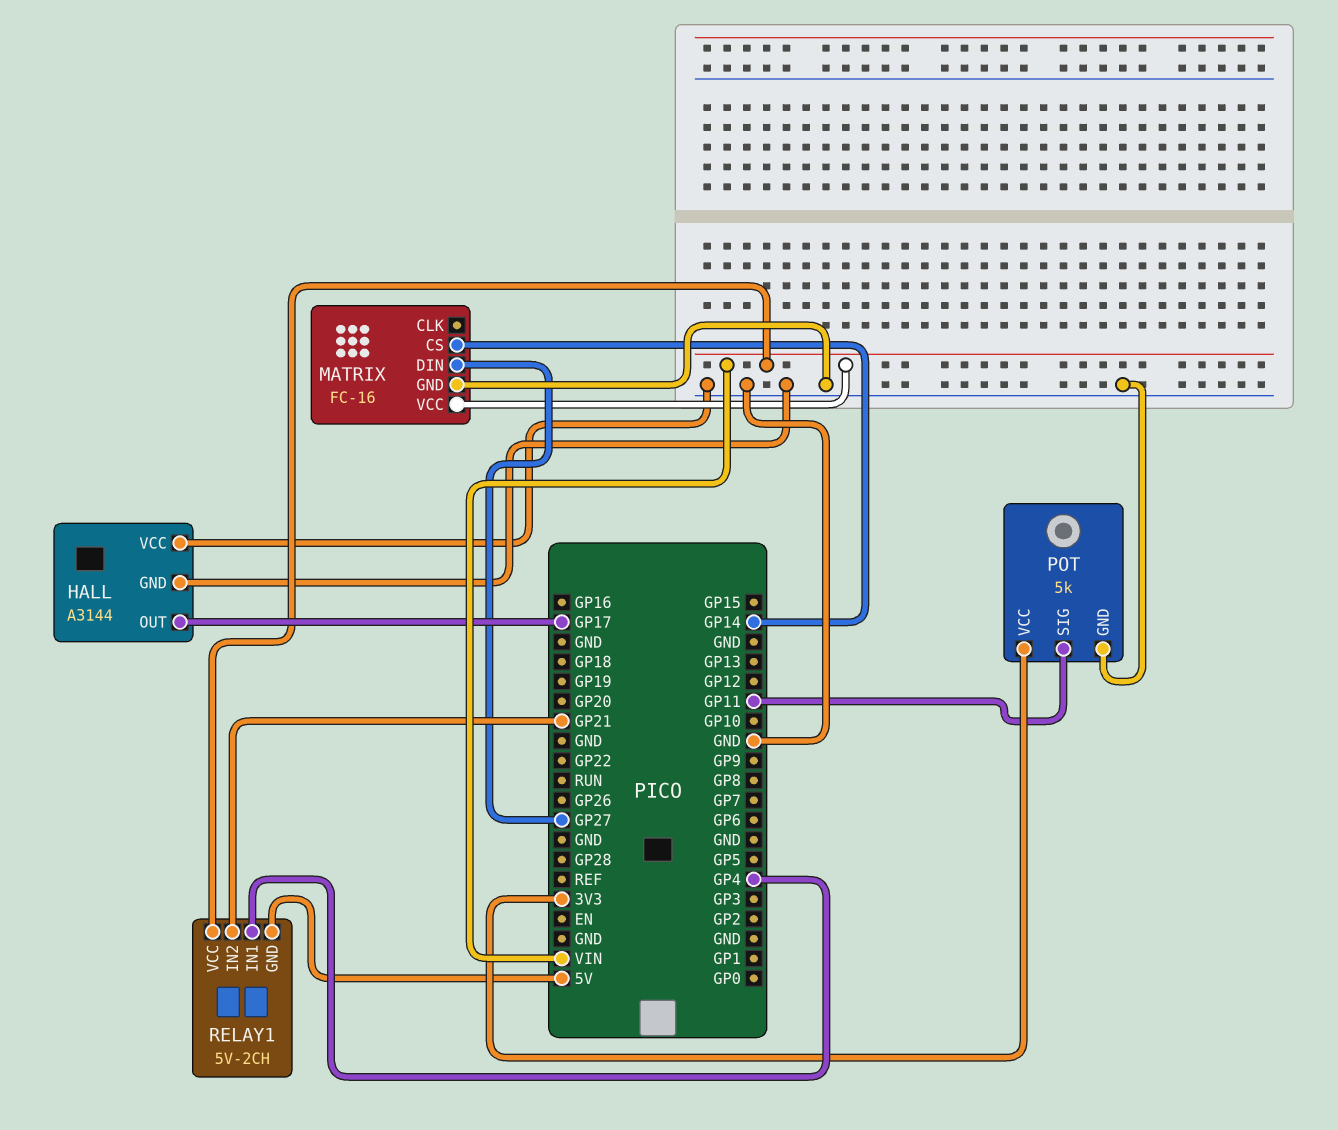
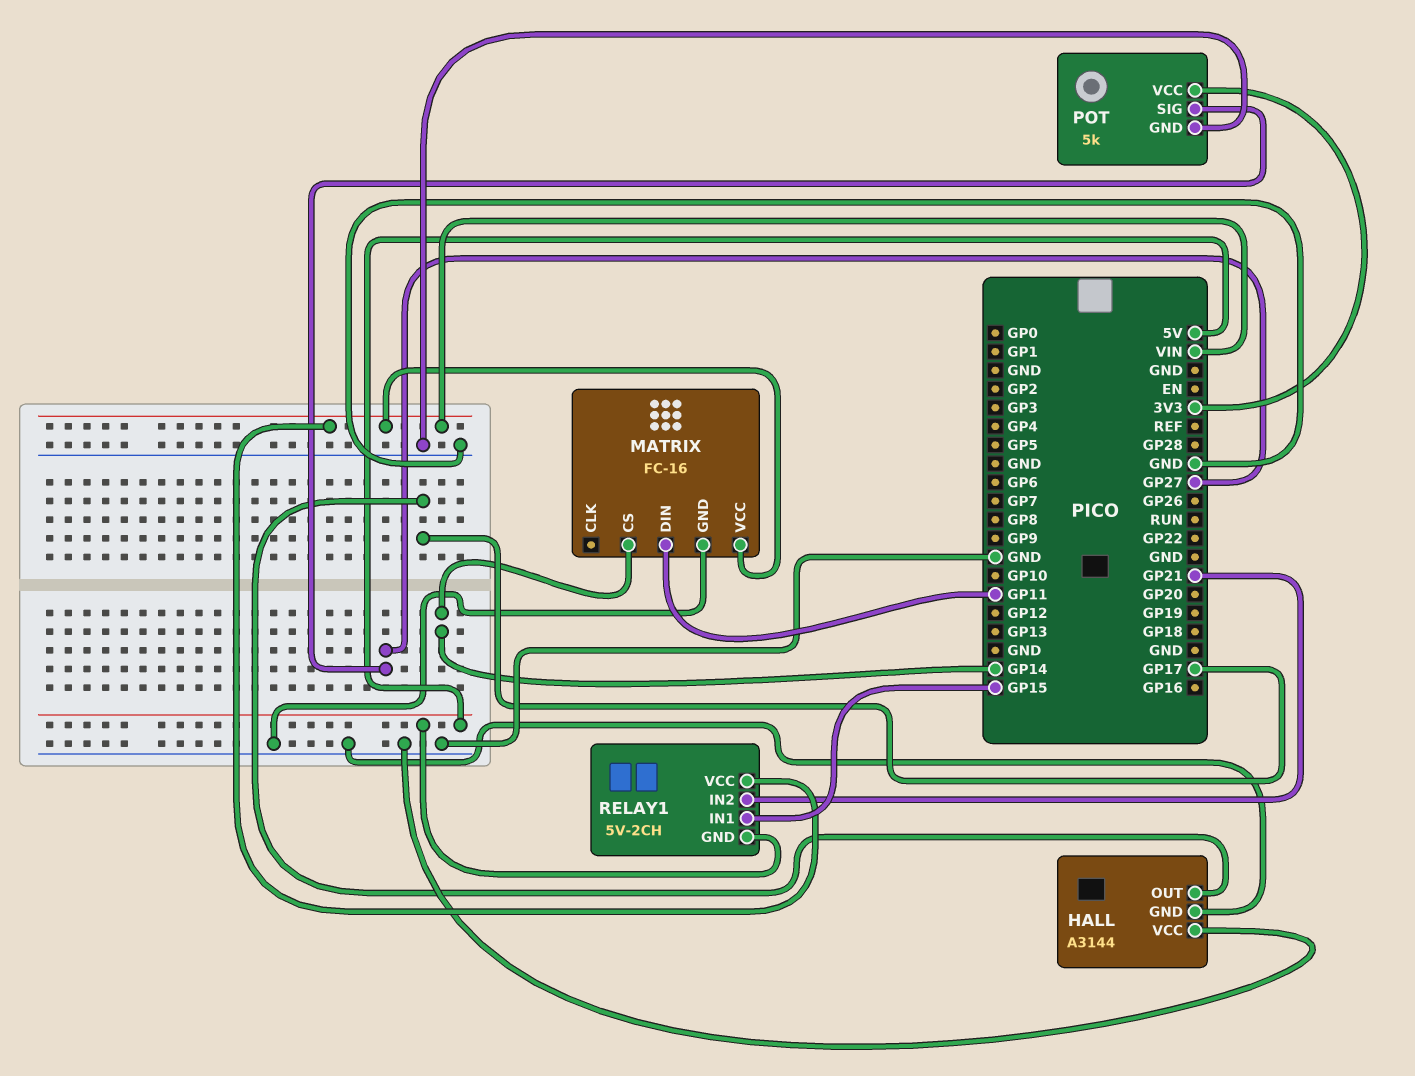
MATRIX pin DIN: GP27 -> GP11
POT pin SIG: GP11 -> GP27
RELAY1 pin IN1: GP4 -> GP15

